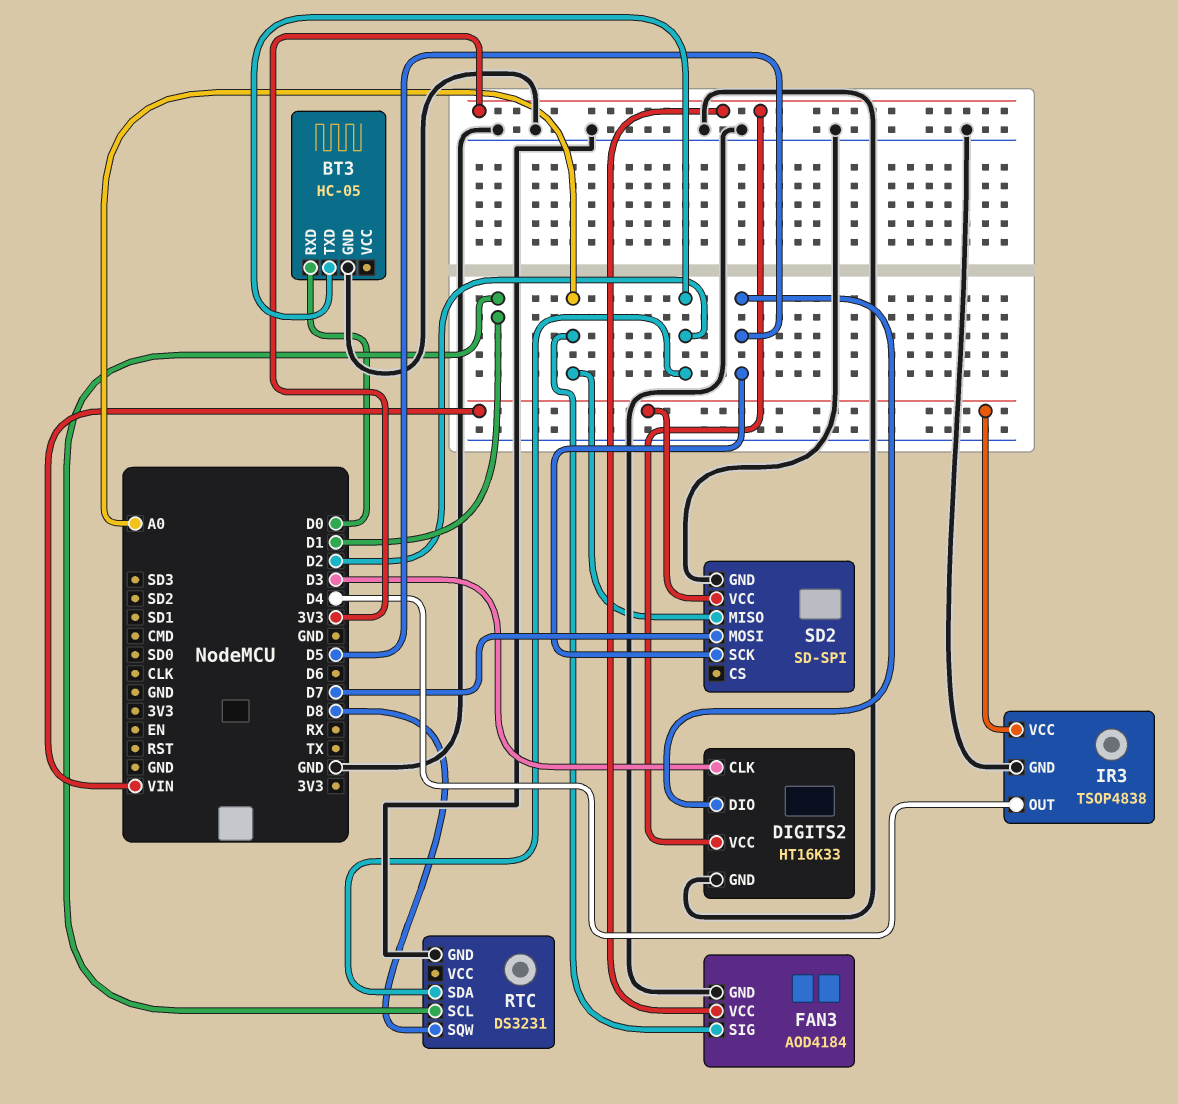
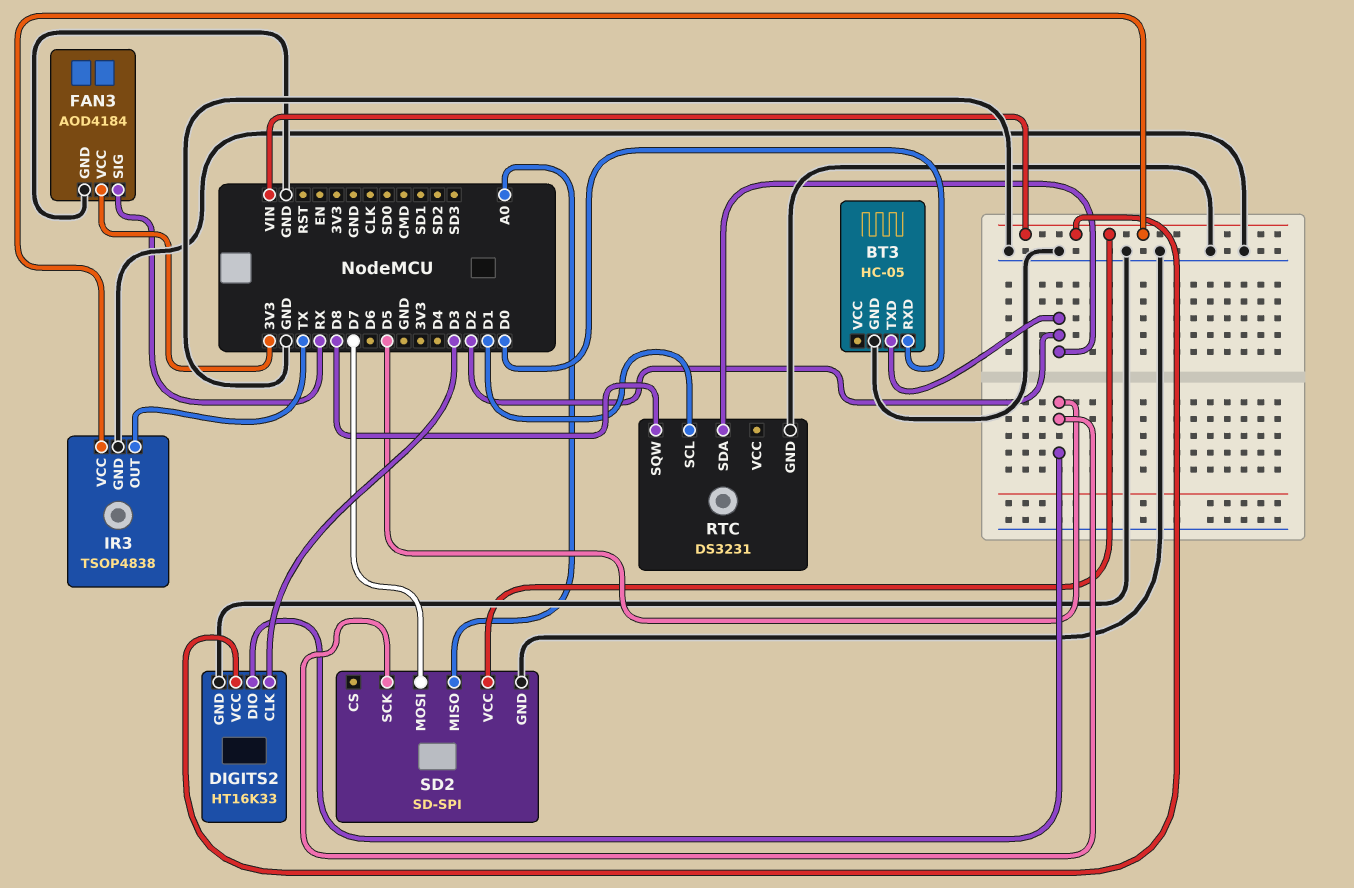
DIGITS2 pin VCC: 3V3 -> VIN
FAN3 pin SIG: A0 -> RX
IR3 pin OUT: D4 -> TX

